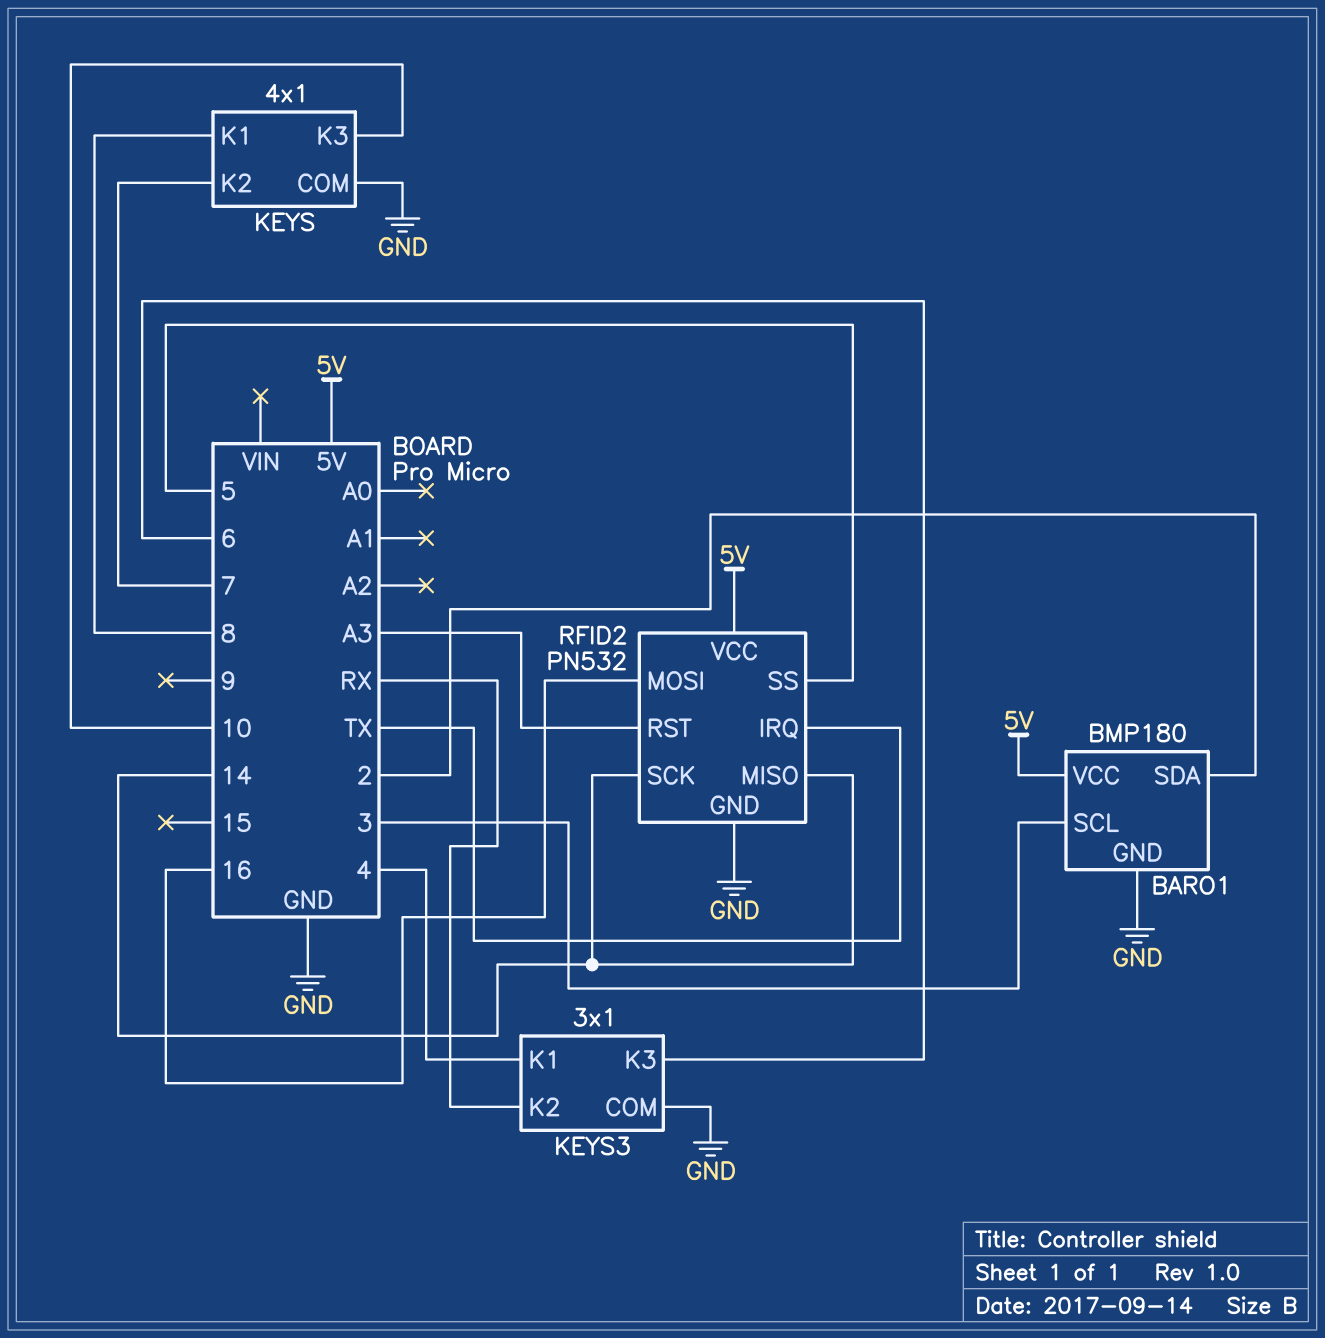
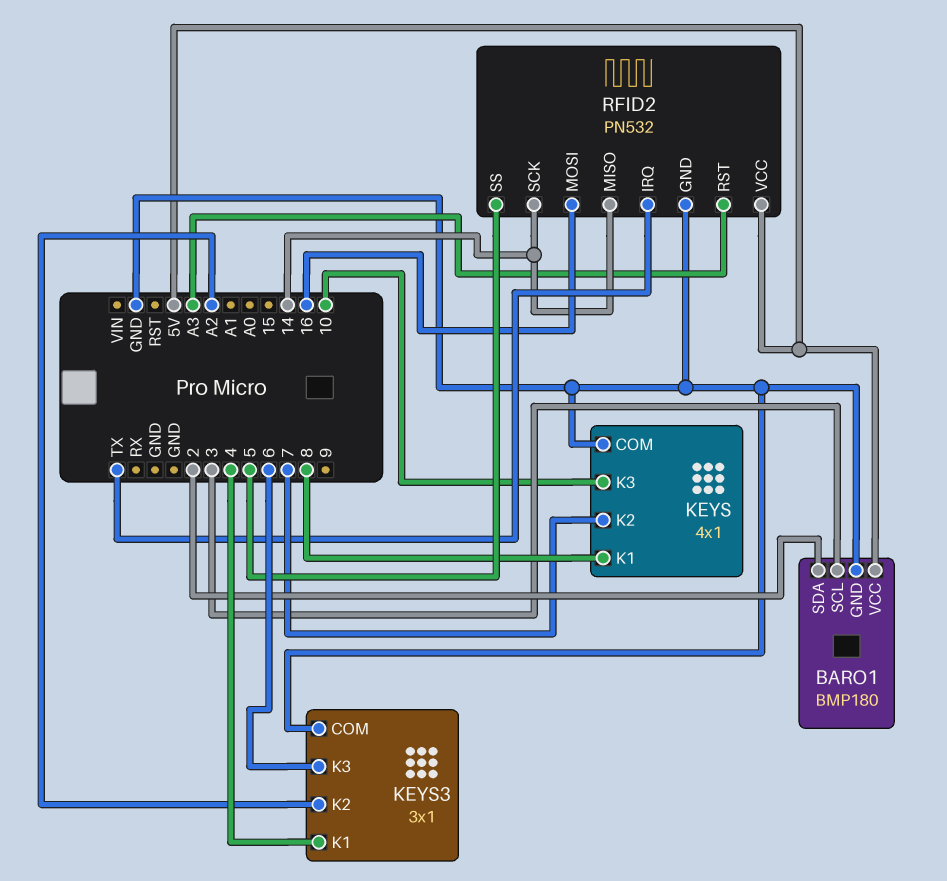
KEYS3 pin K2: RX -> A2

